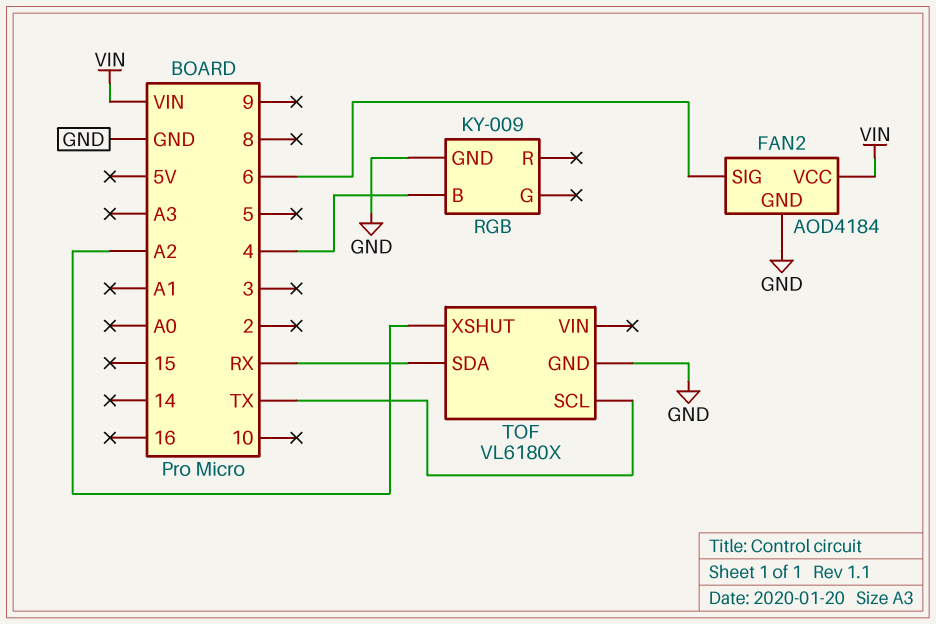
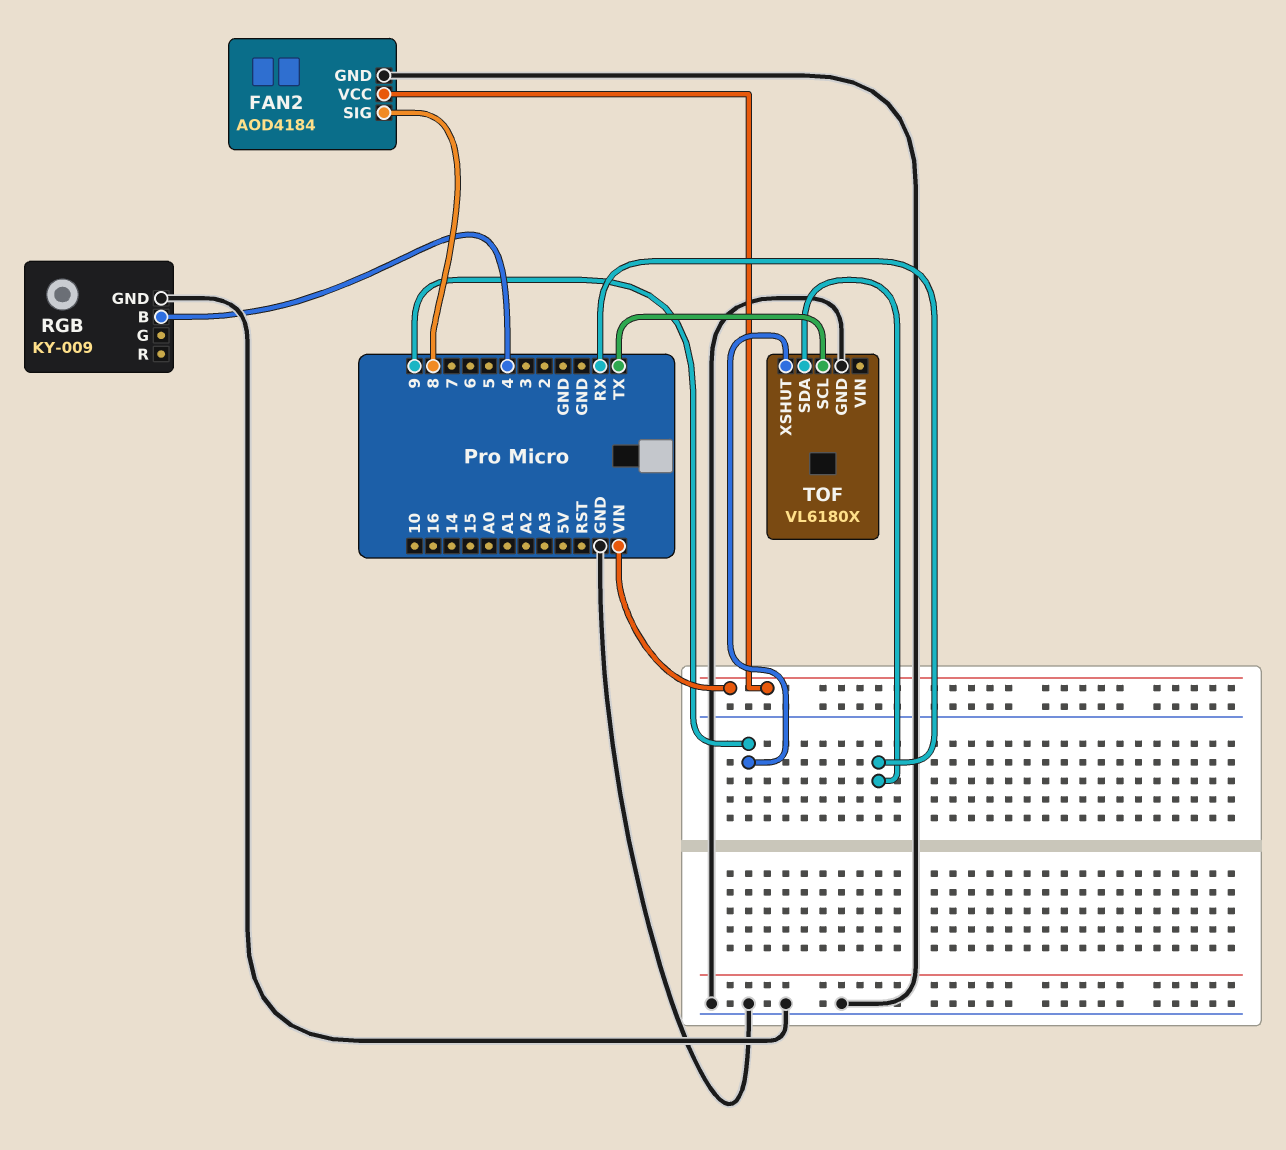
FAN2 pin SIG: 6 -> 8
TOF pin XSHUT: A2 -> 9

